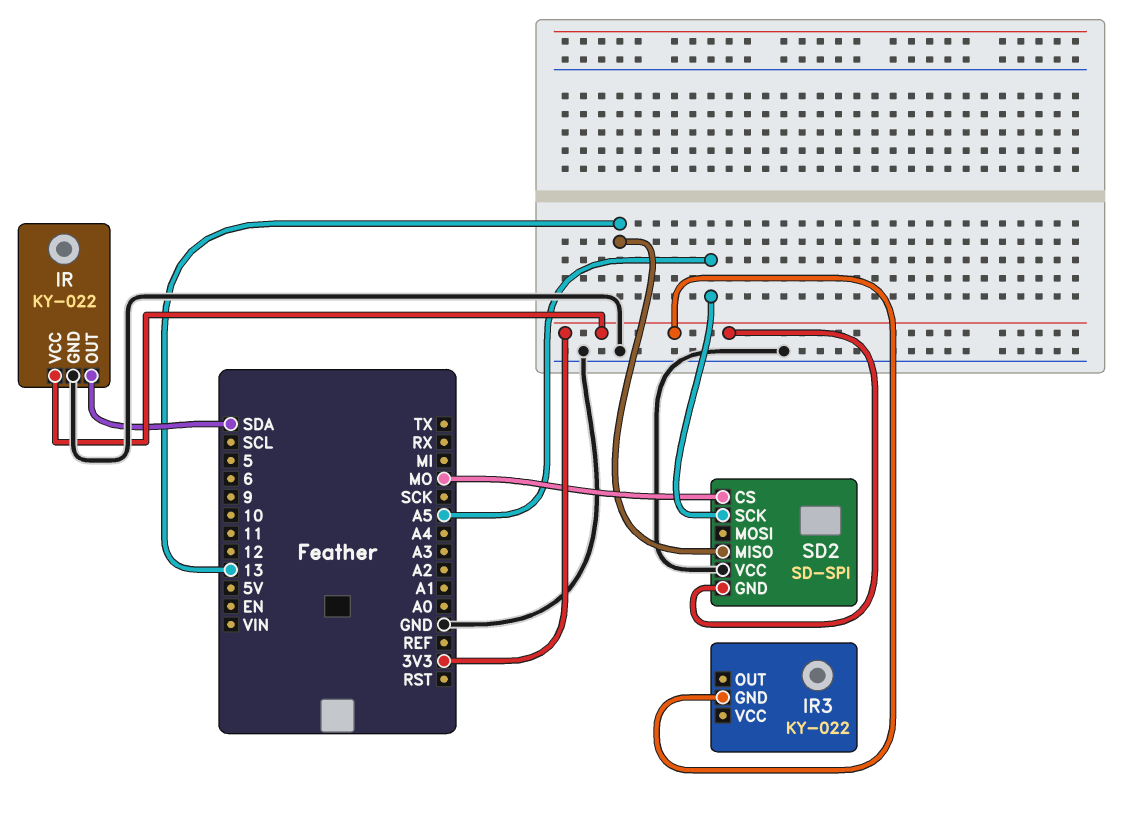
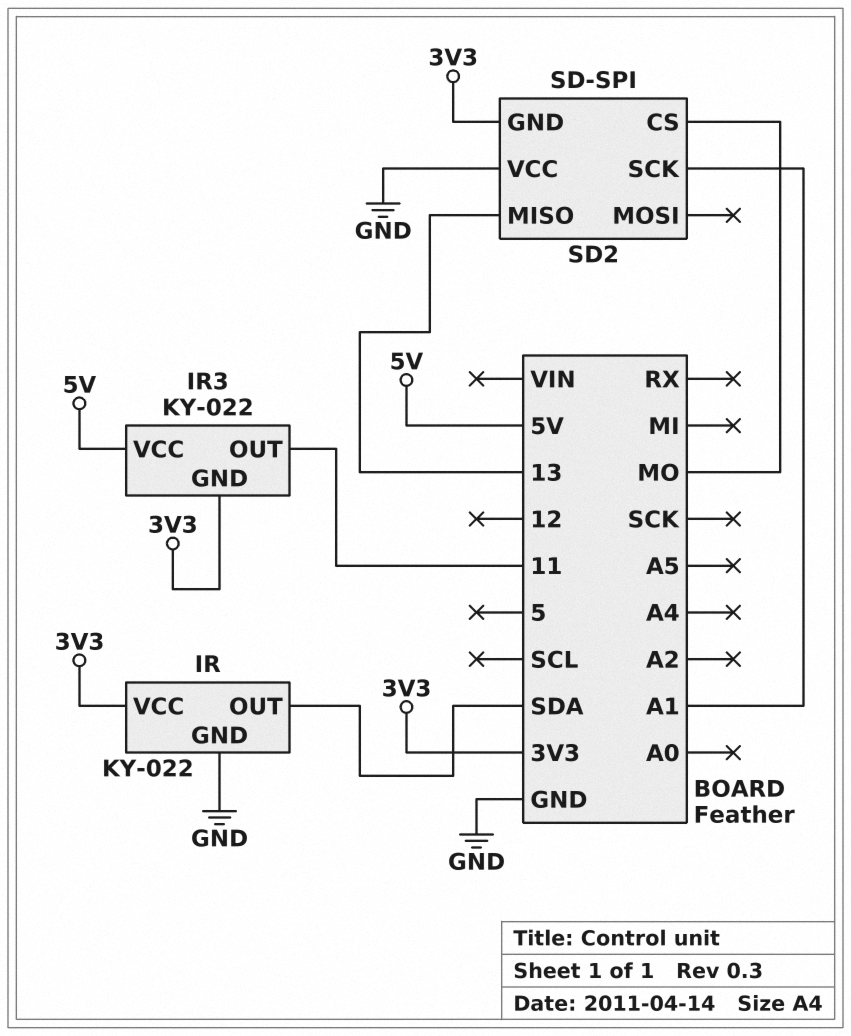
IR3 pin OUT: none -> 11
IR3 pin VCC: none -> 5V
SD2 pin SCK: A5 -> A1

